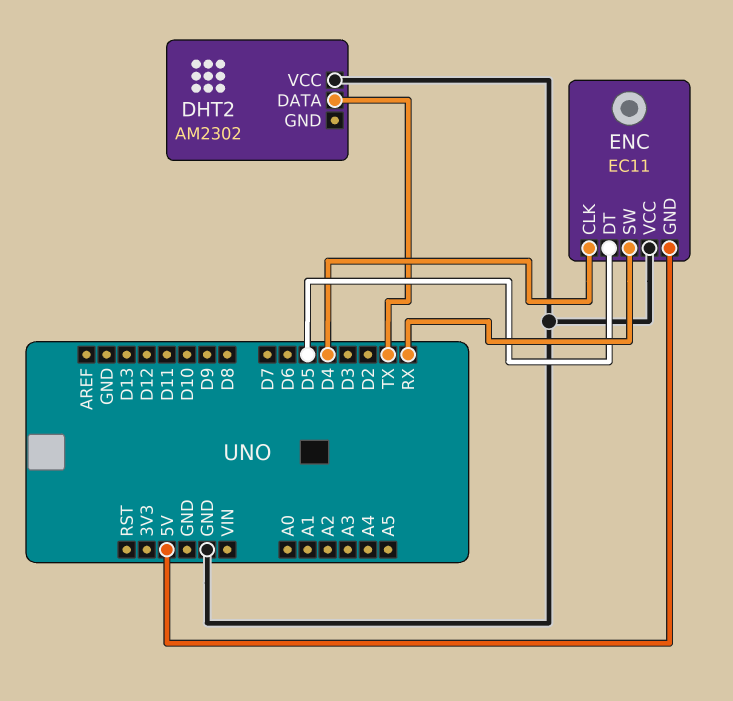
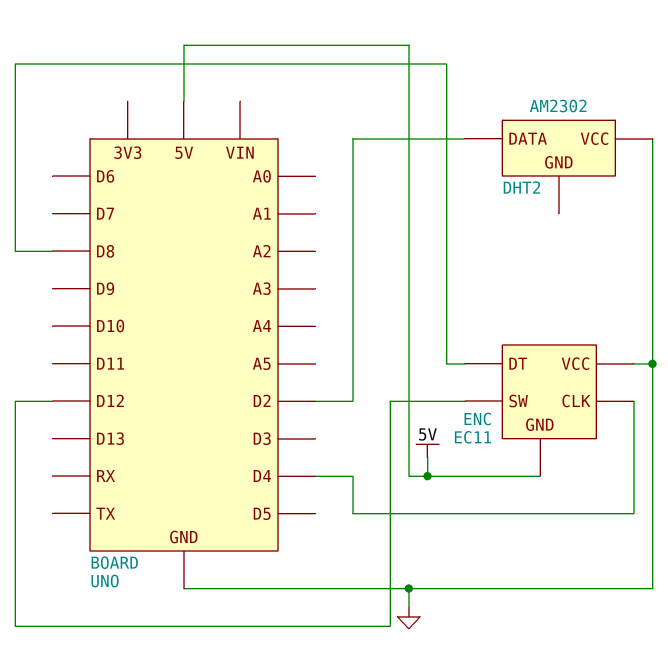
DHT2 pin DATA: TX -> D2
ENC pin DT: D5 -> D8
ENC pin SW: RX -> D12

